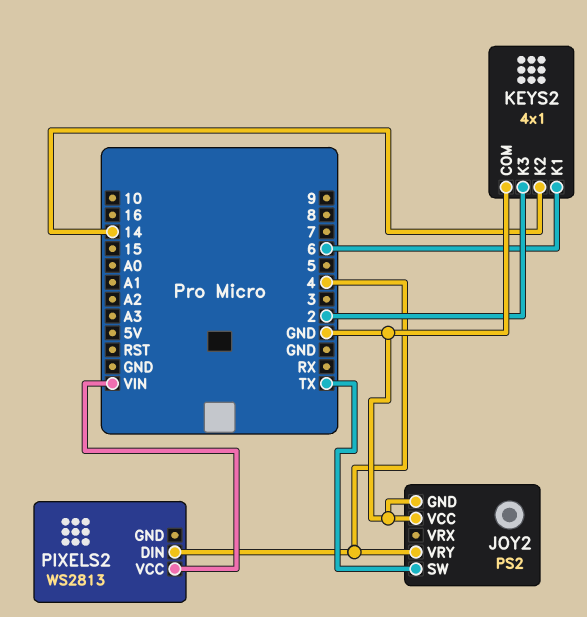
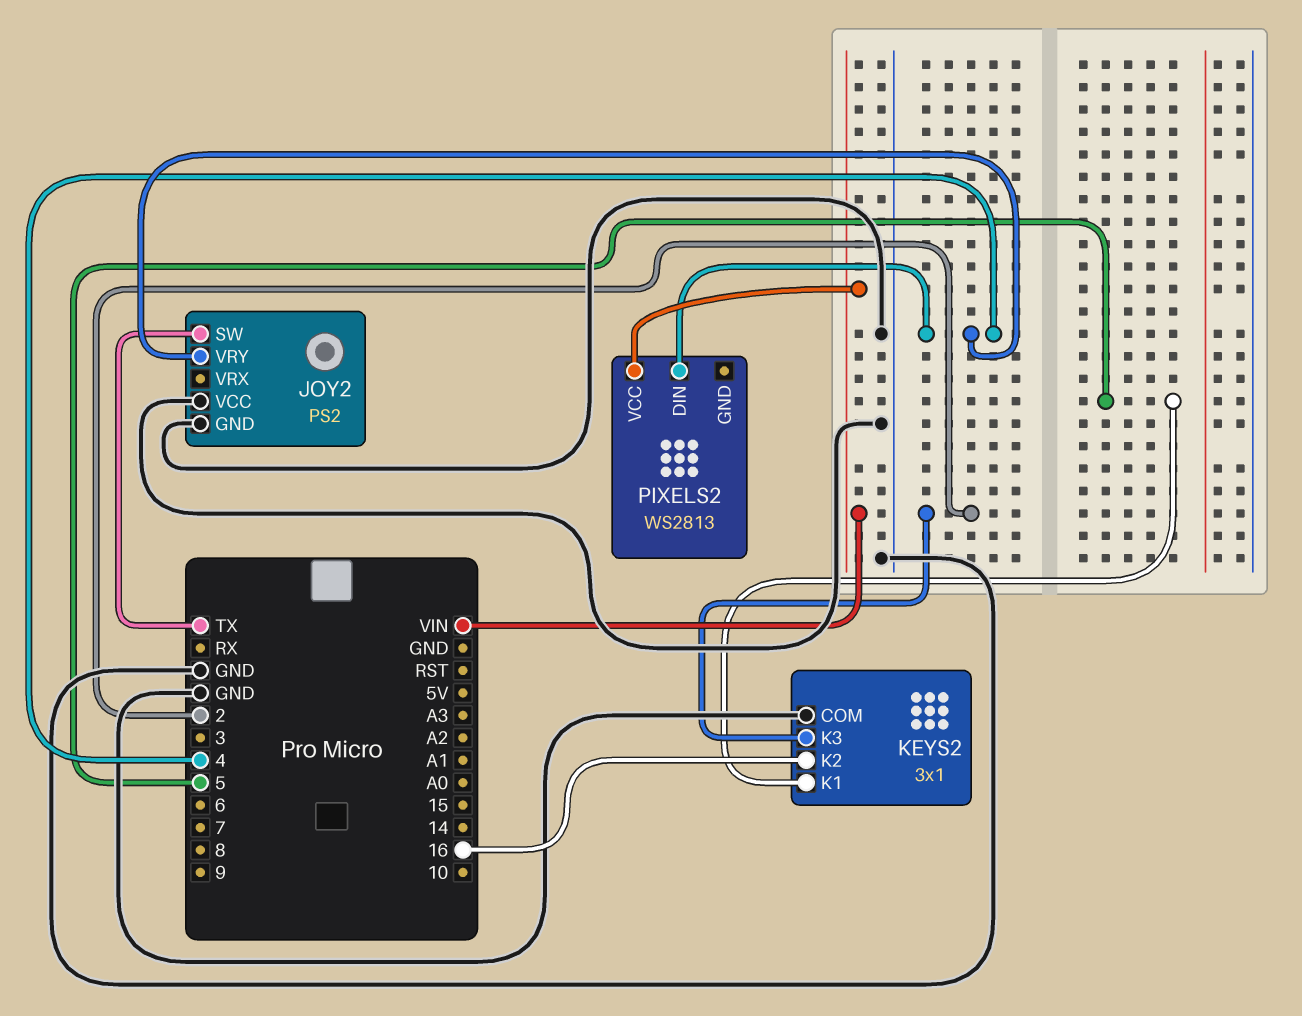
KEYS2: 4x1 -> 3x1
KEYS2 pin K1: 6 -> 5
KEYS2 pin K2: 14 -> 16

